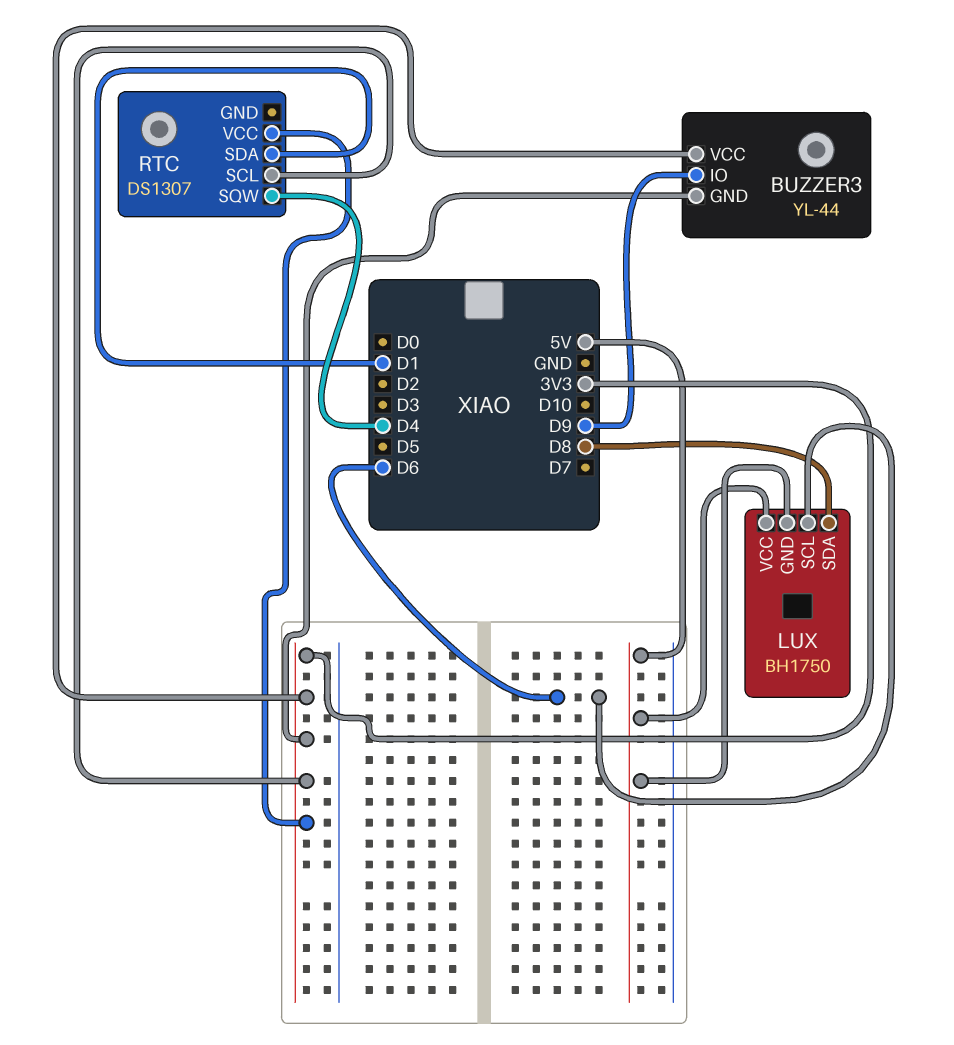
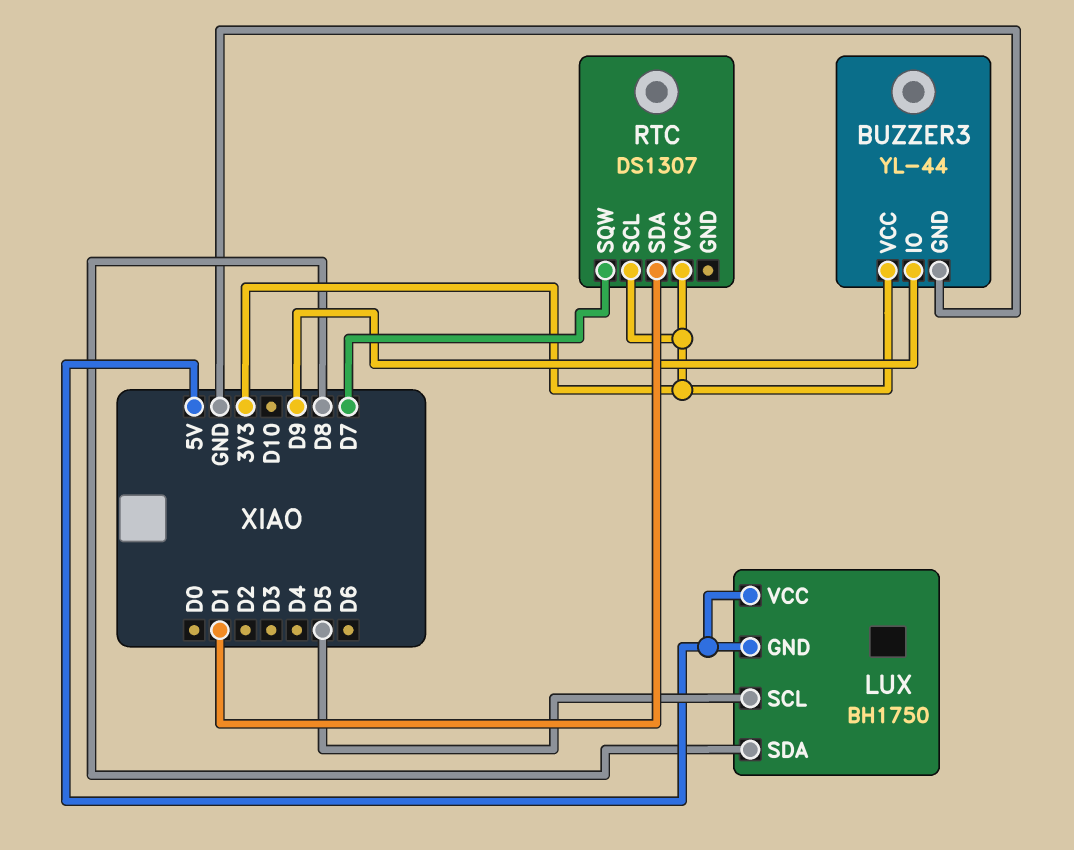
BUZZER3 pin GND: 3V3 -> GND
LUX pin SCL: D6 -> D5
RTC pin SQW: D4 -> D7

